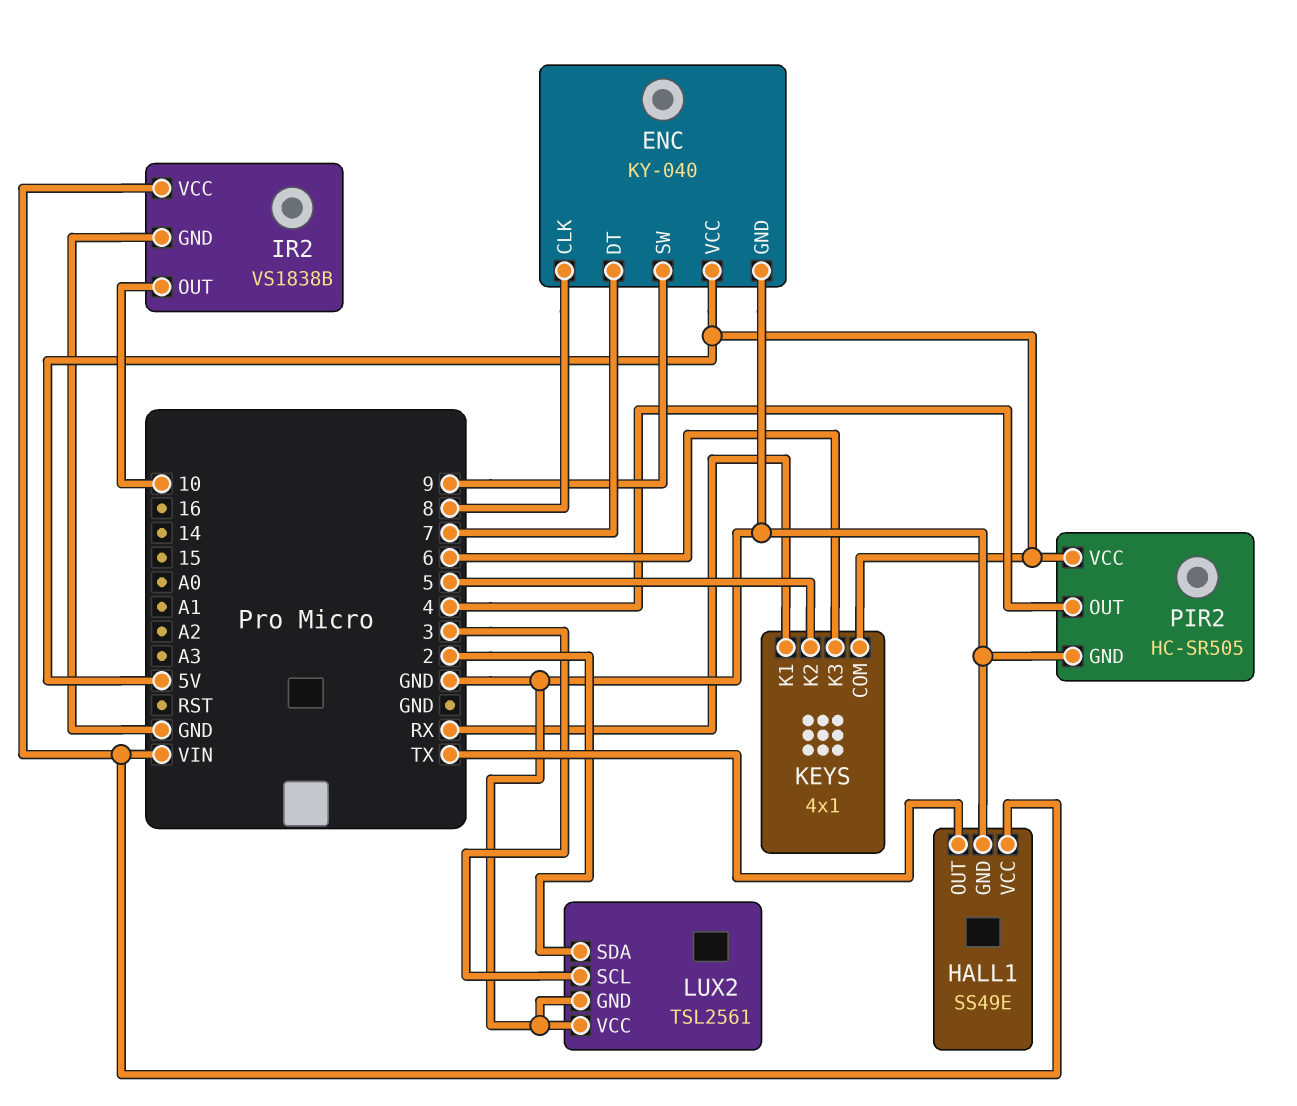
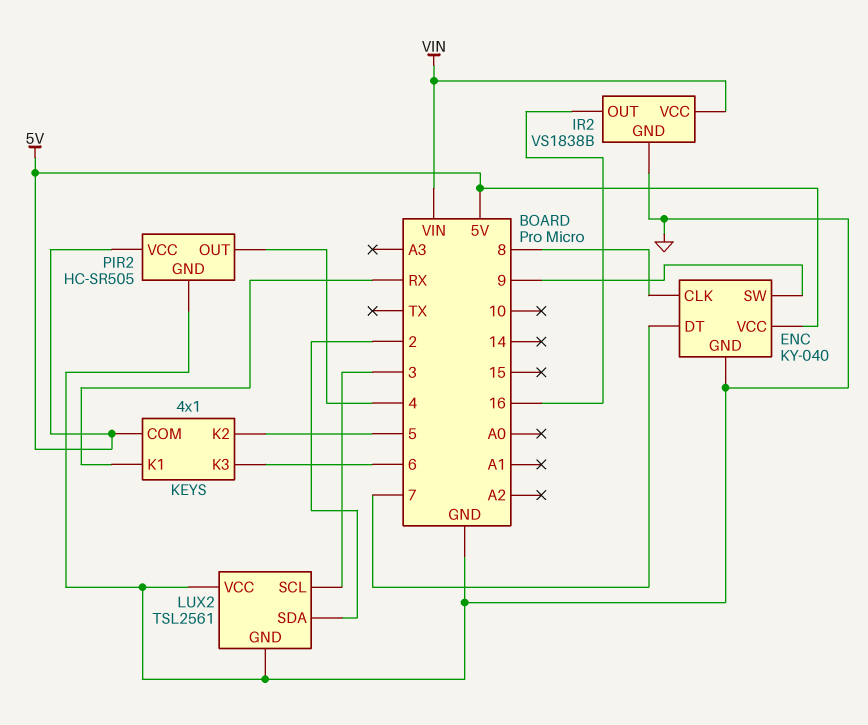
HALL1: SS49E -> none
HALL1 pin GND: GND -> none
HALL1 pin OUT: TX -> none
HALL1 pin VCC: VIN -> none
IR2 pin OUT: 10 -> 16

